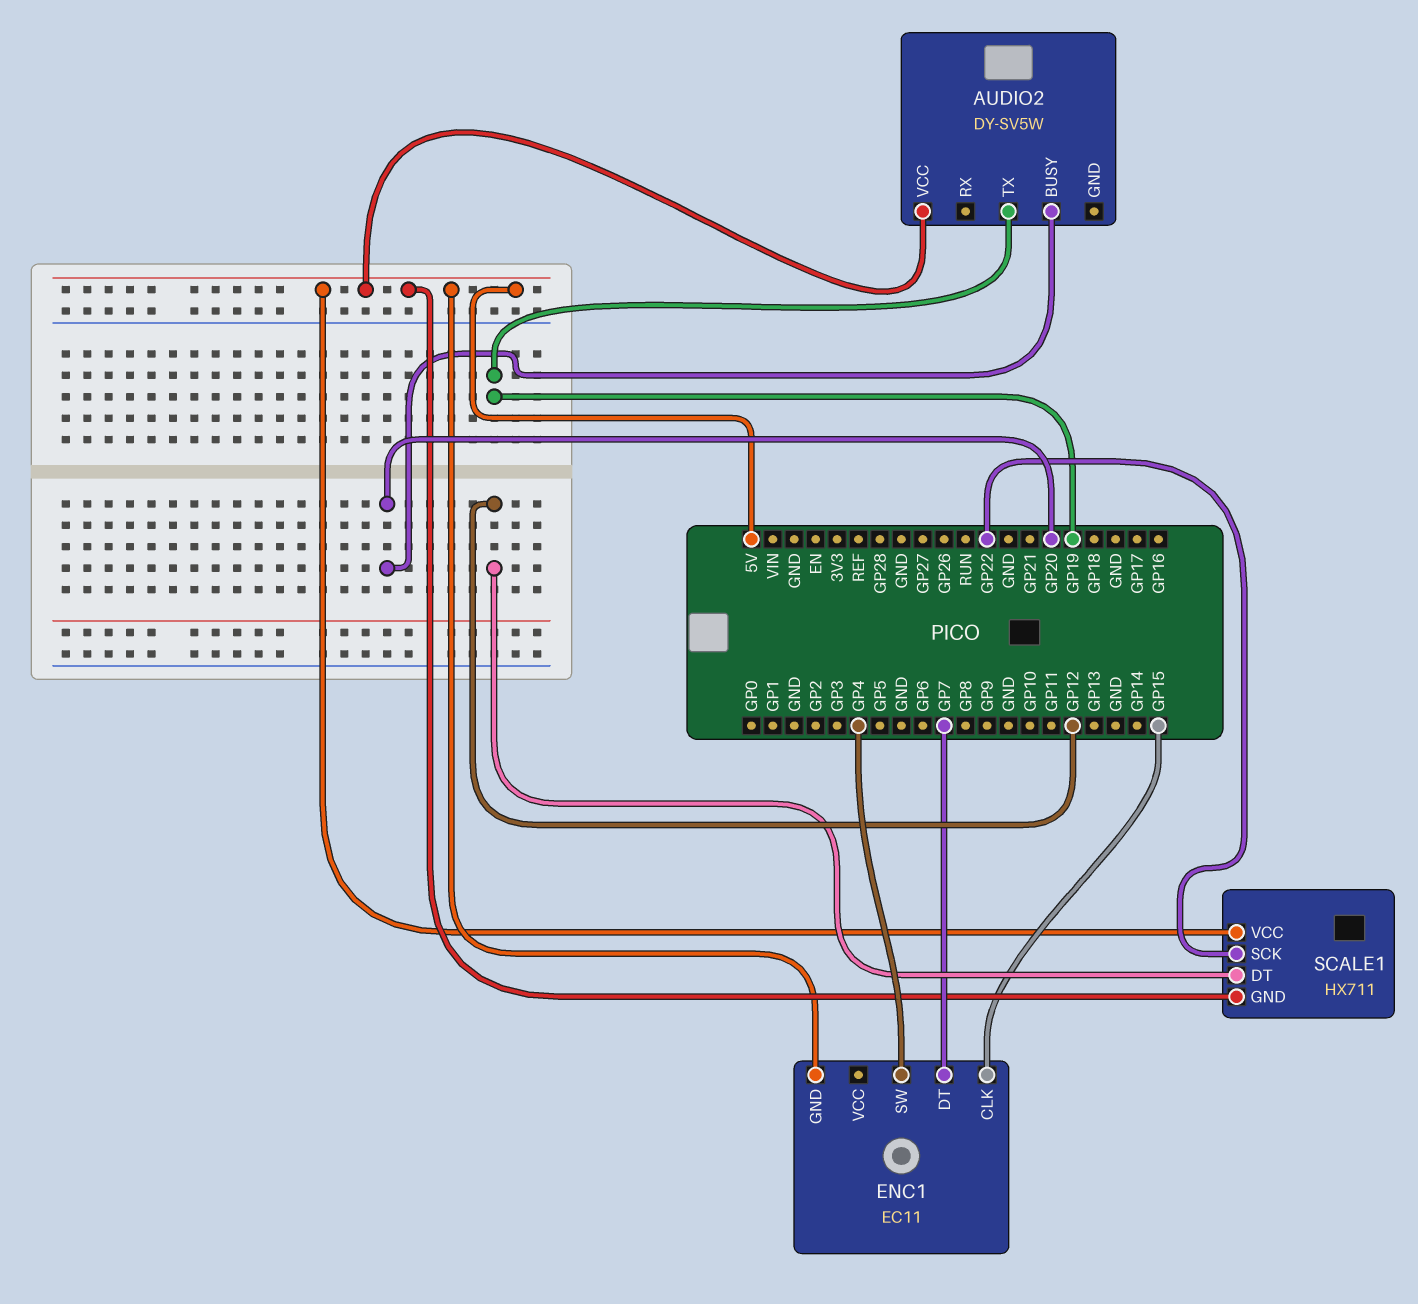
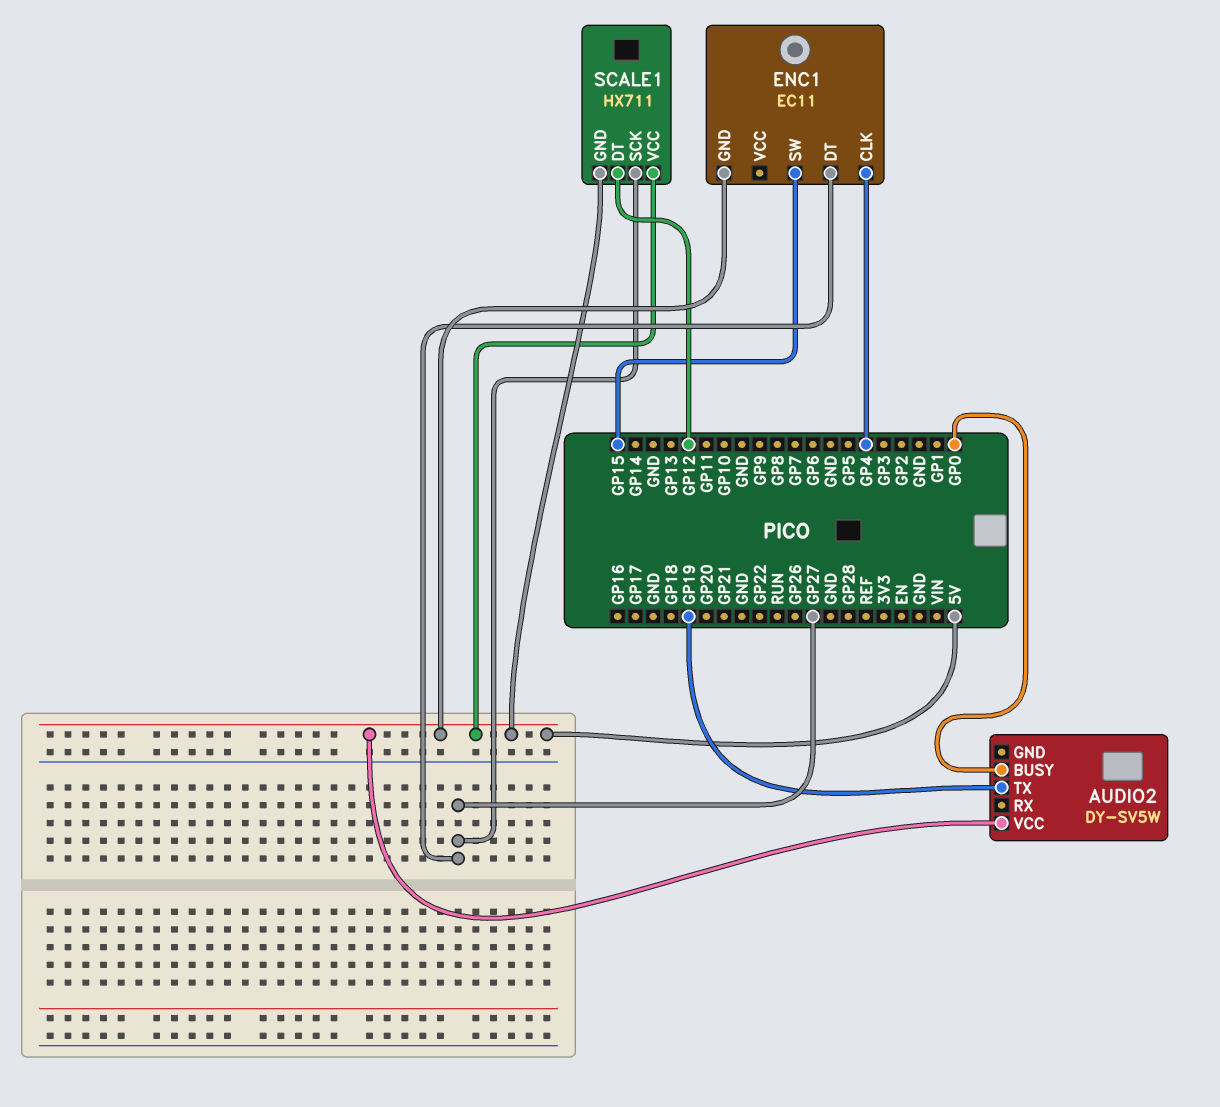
AUDIO2 pin BUSY: GP20 -> GP0
ENC1 pin CLK: GP15 -> GP4
ENC1 pin DT: GP7 -> GP27
ENC1 pin SW: GP4 -> GP15
SCALE1 pin SCK: GP22 -> GP27

